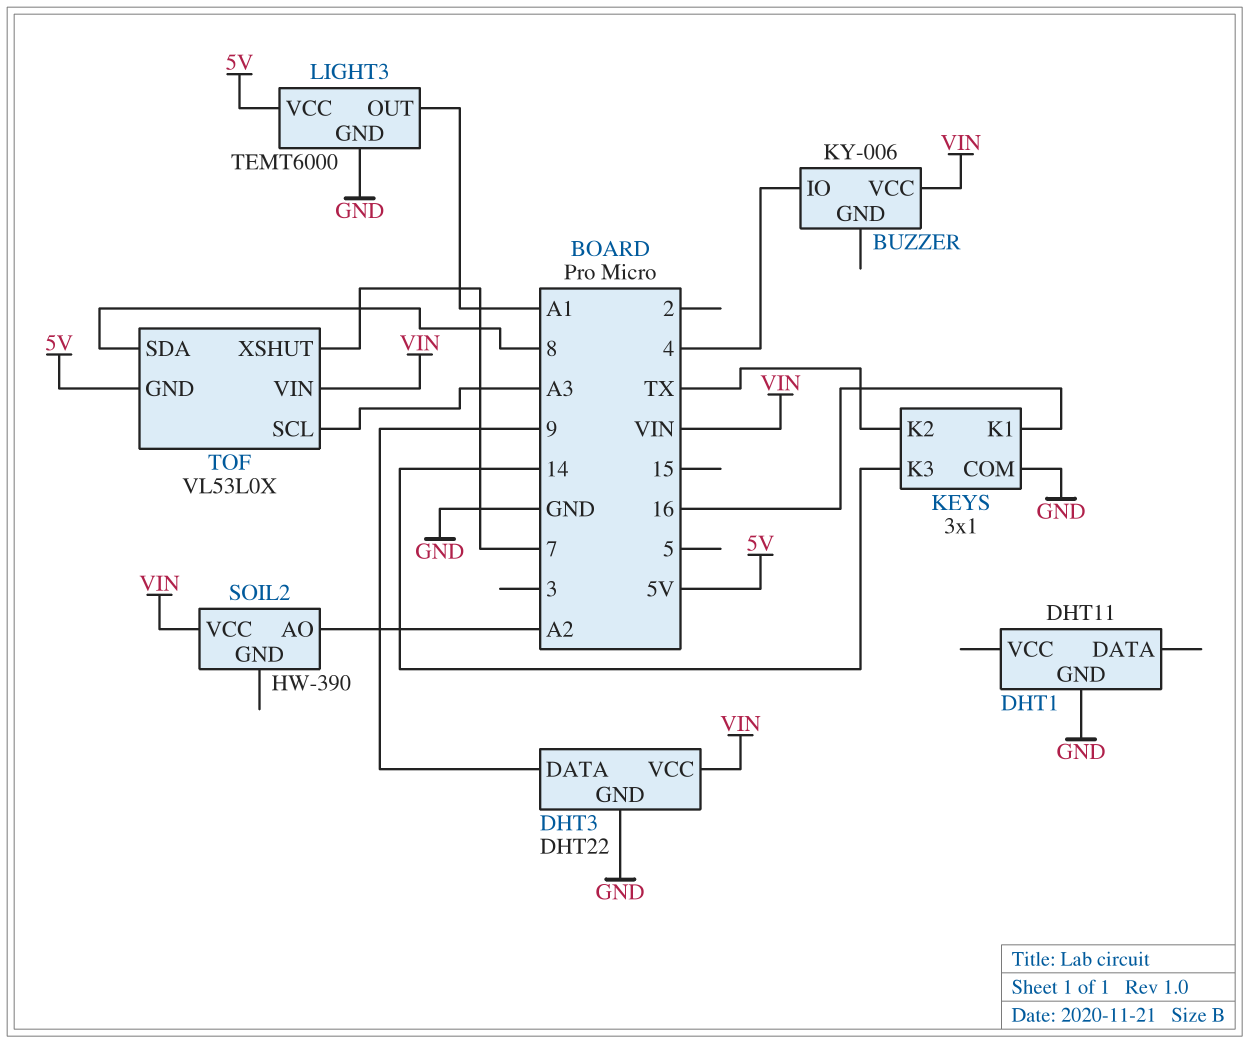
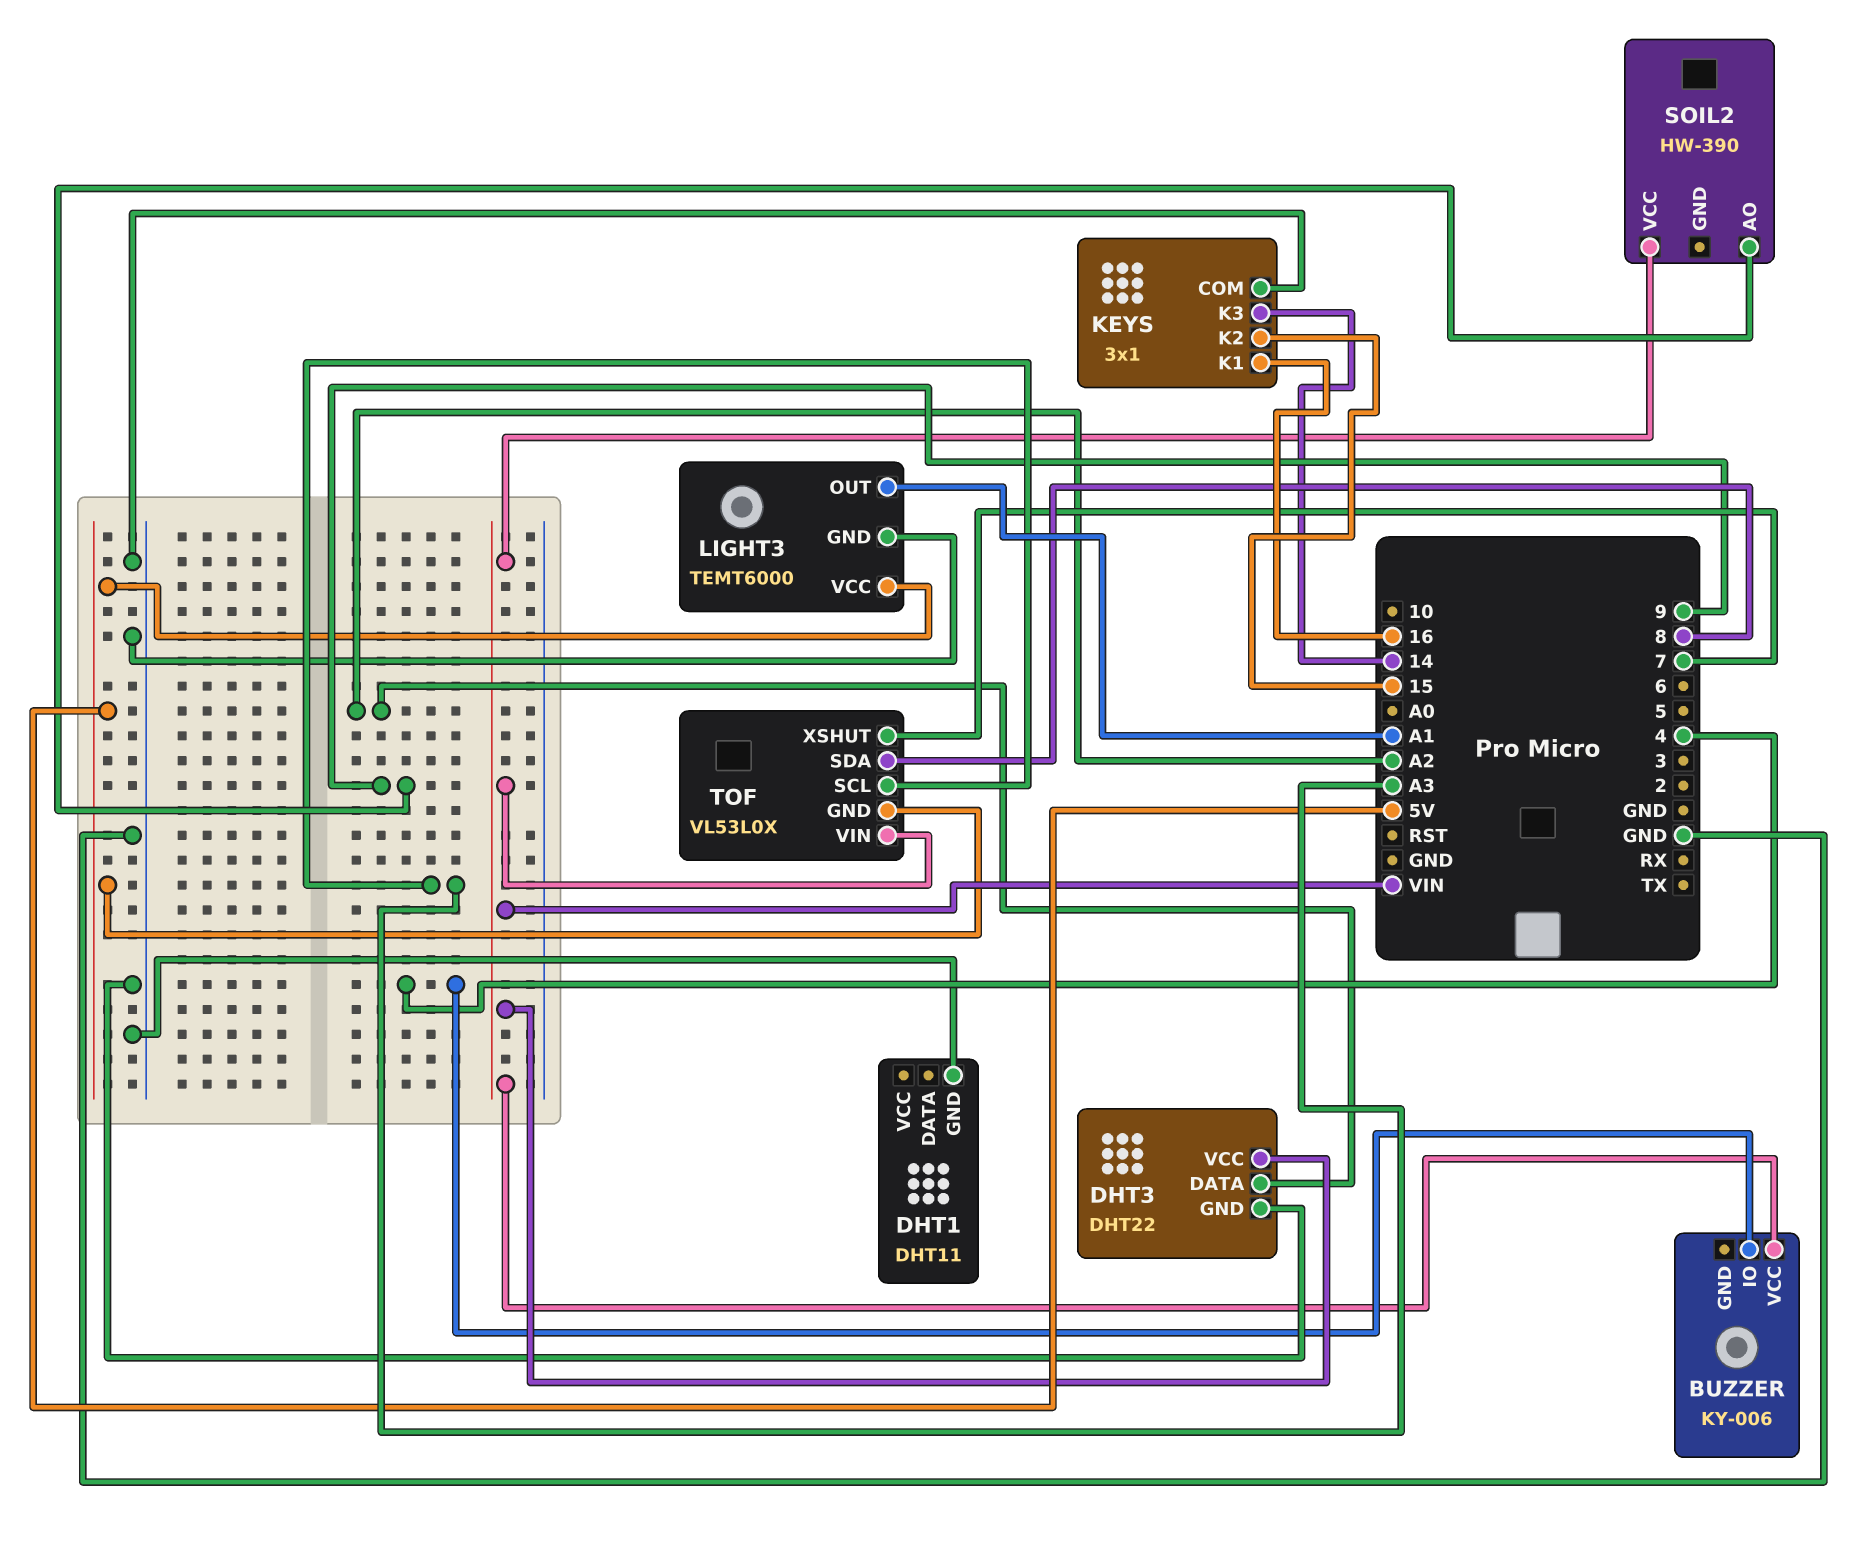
DHT3 pin DATA: 9 -> A2
KEYS pin K2: TX -> 15
SOIL2 pin AO: A2 -> 9

